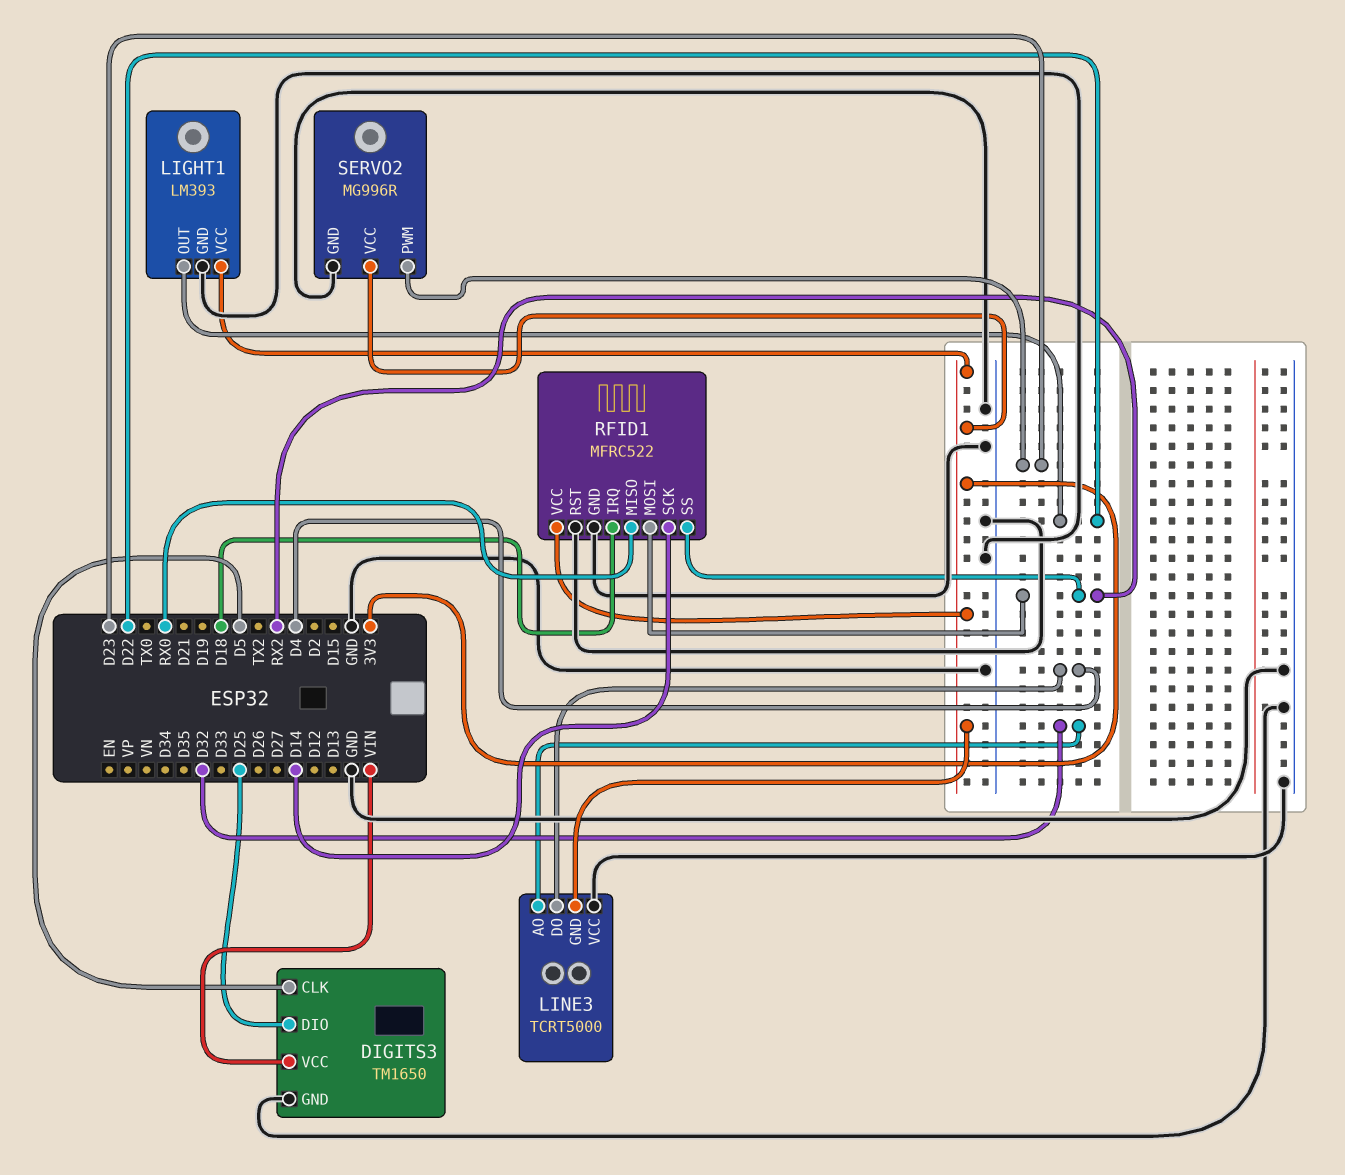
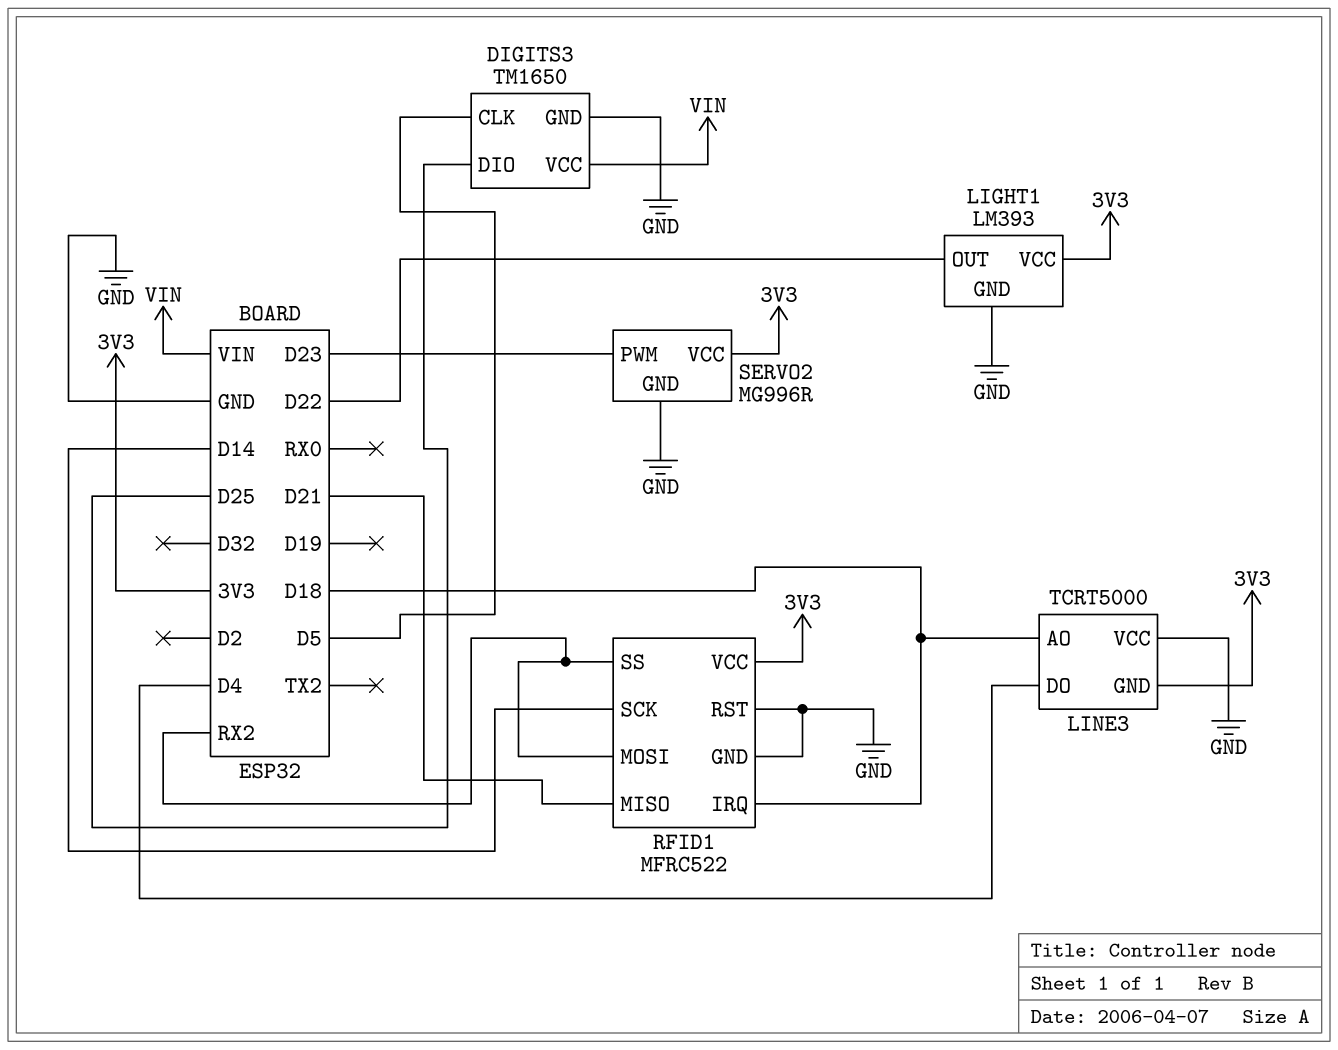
LINE3 pin AO: D32 -> D18
RFID1 pin MISO: RX0 -> D21

